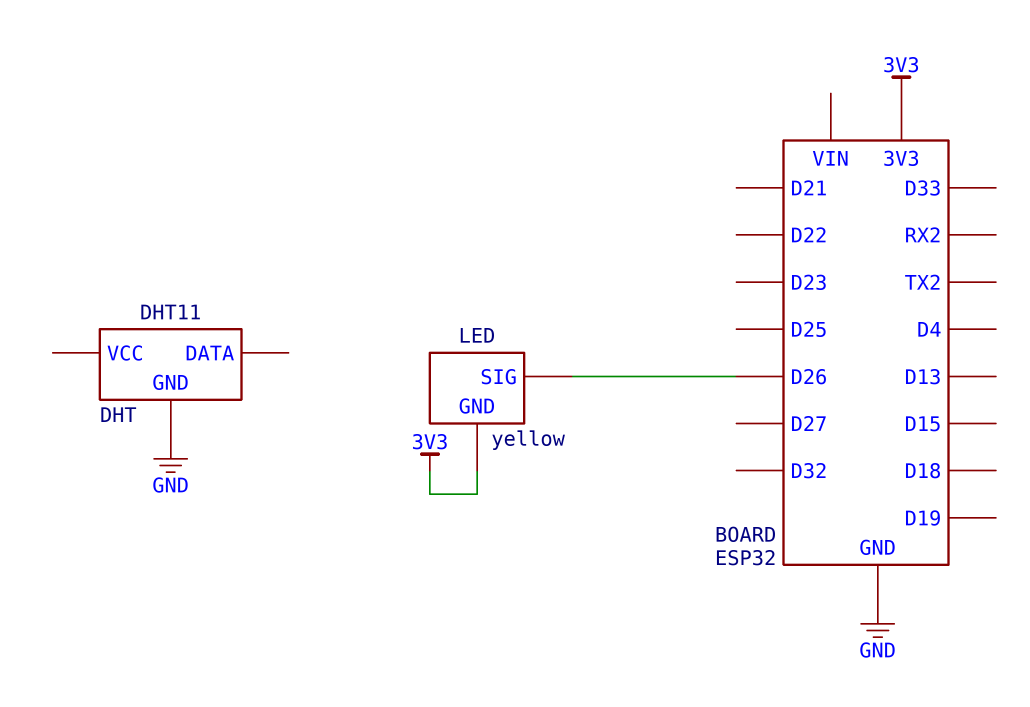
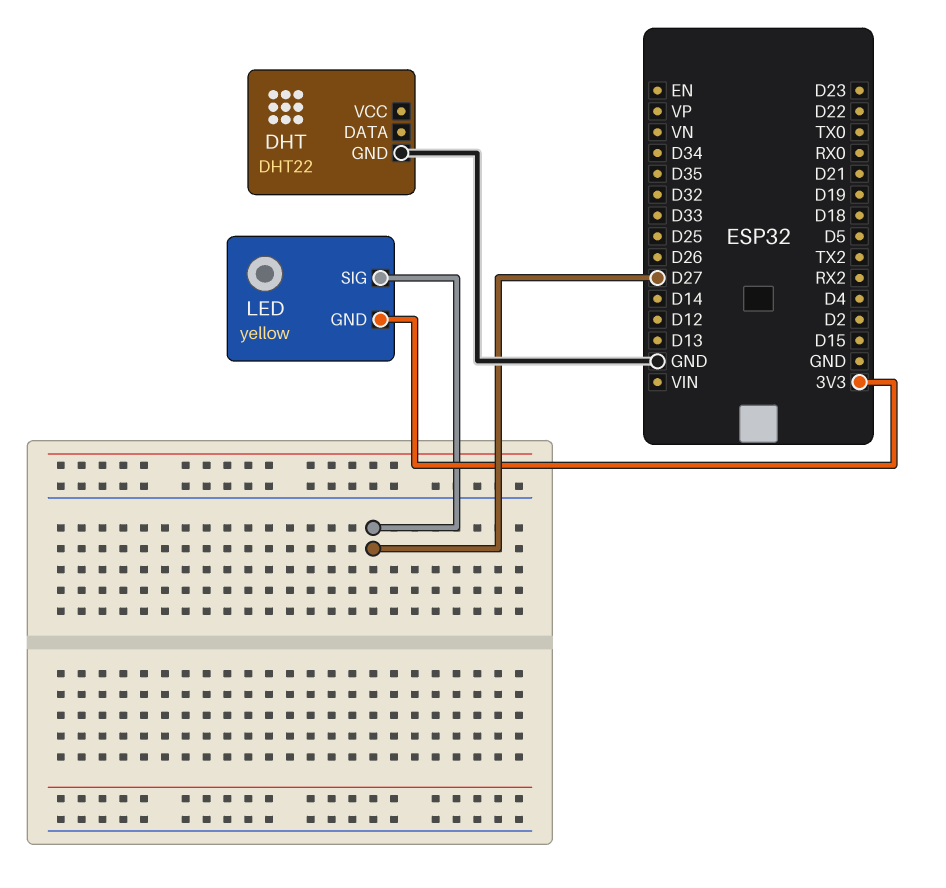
DHT: DHT11 -> DHT22
LED pin SIG: D26 -> D27

